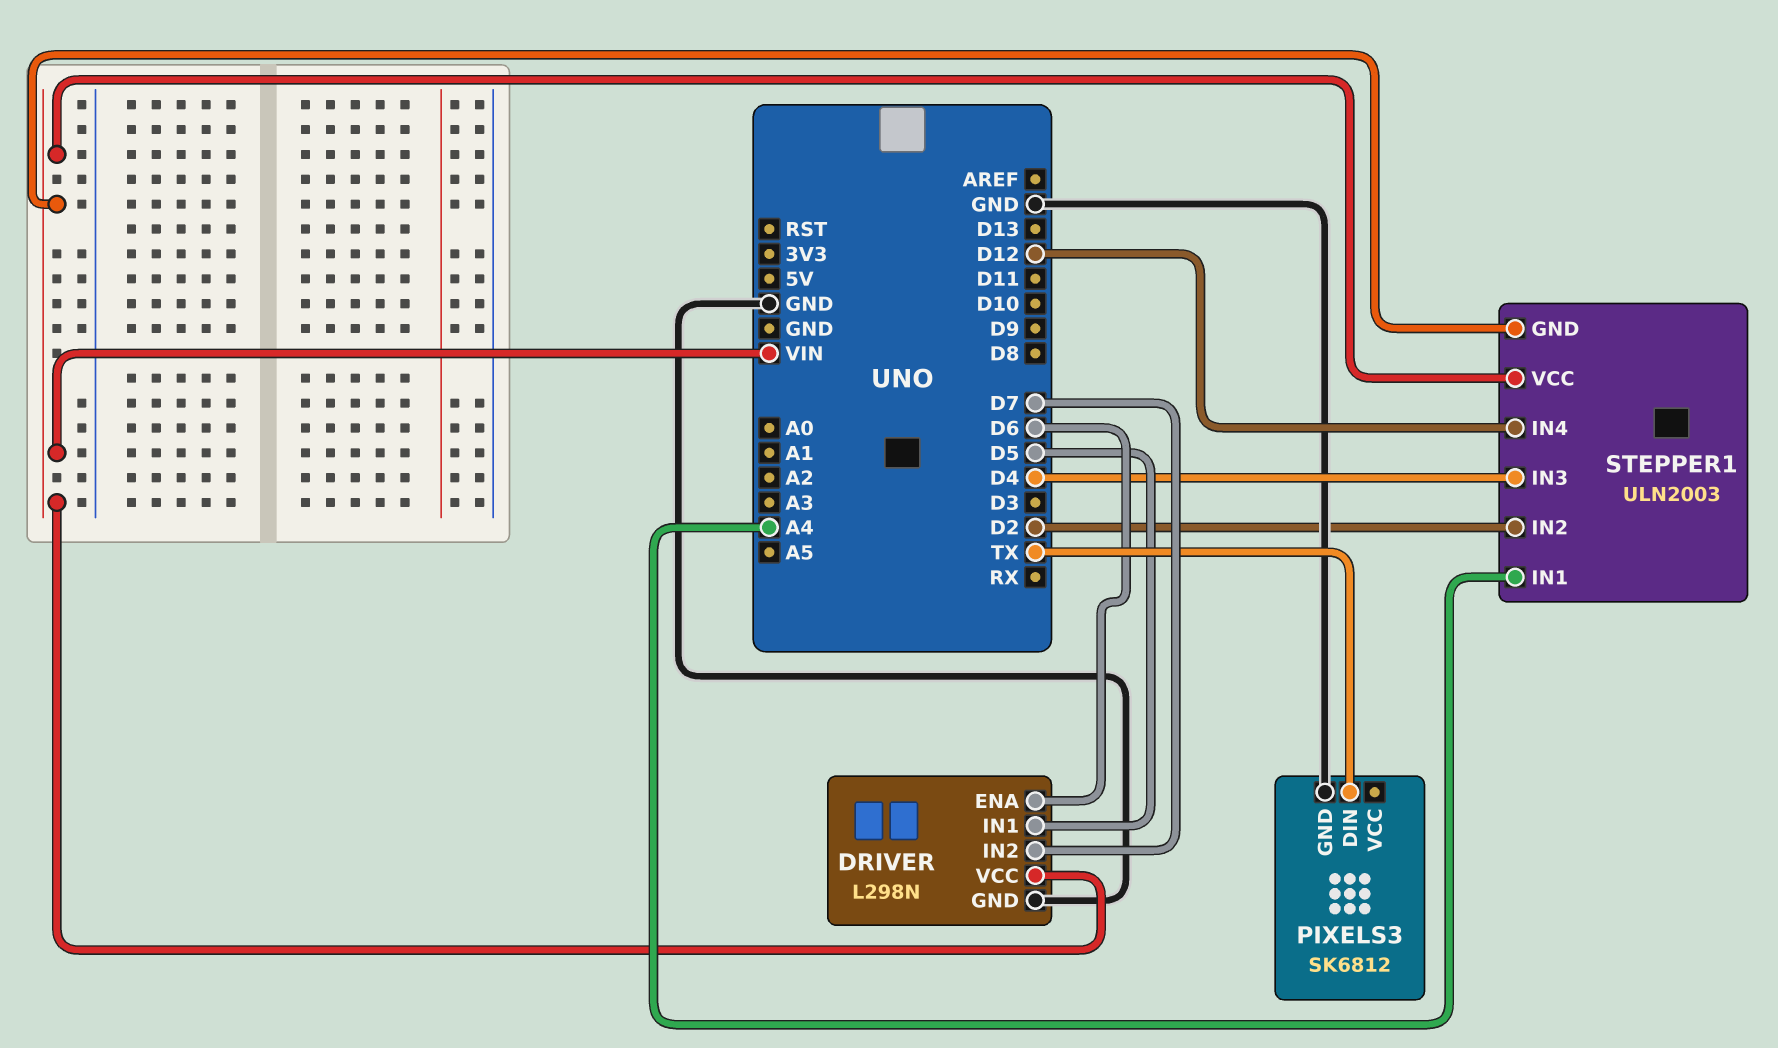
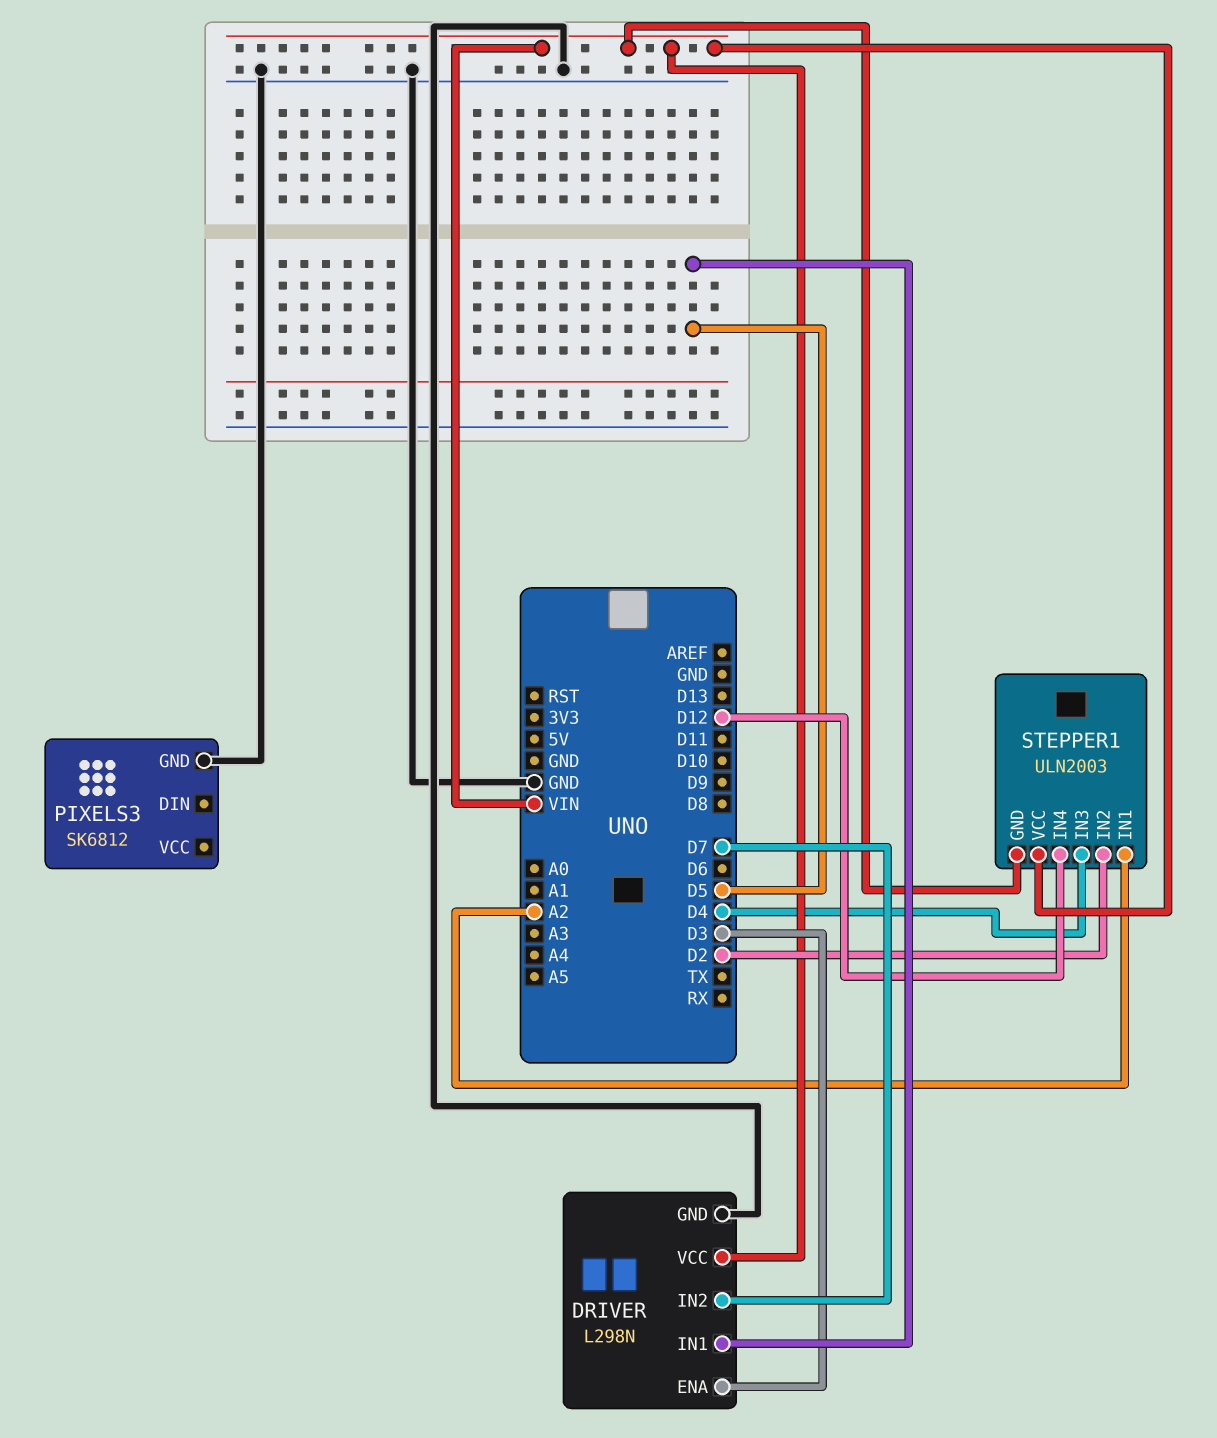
DRIVER pin ENA: D6 -> D3
PIXELS3 pin DIN: TX -> none
STEPPER1 pin IN1: A4 -> A2

